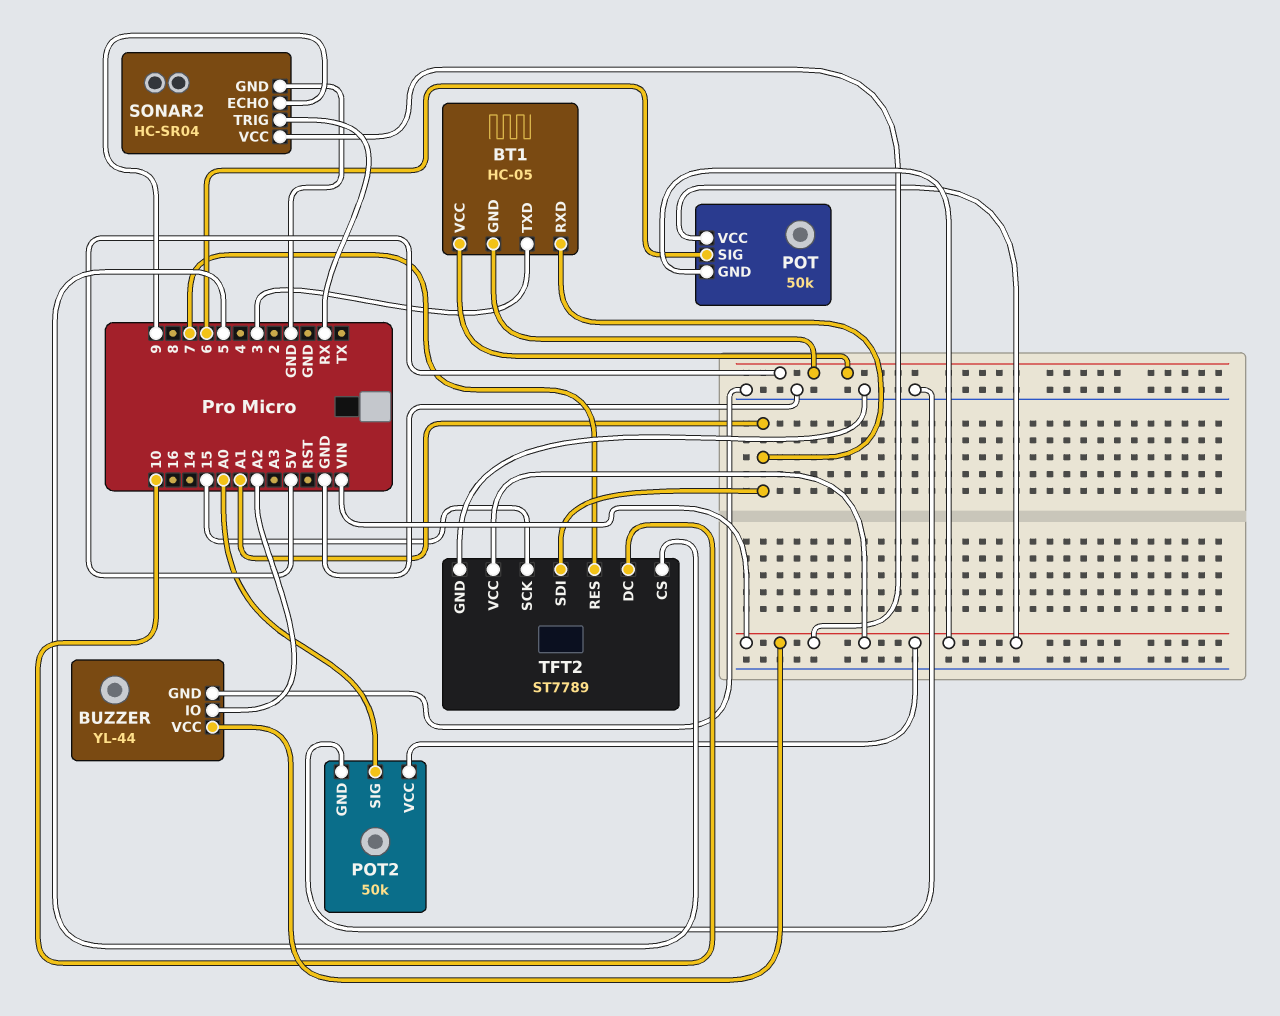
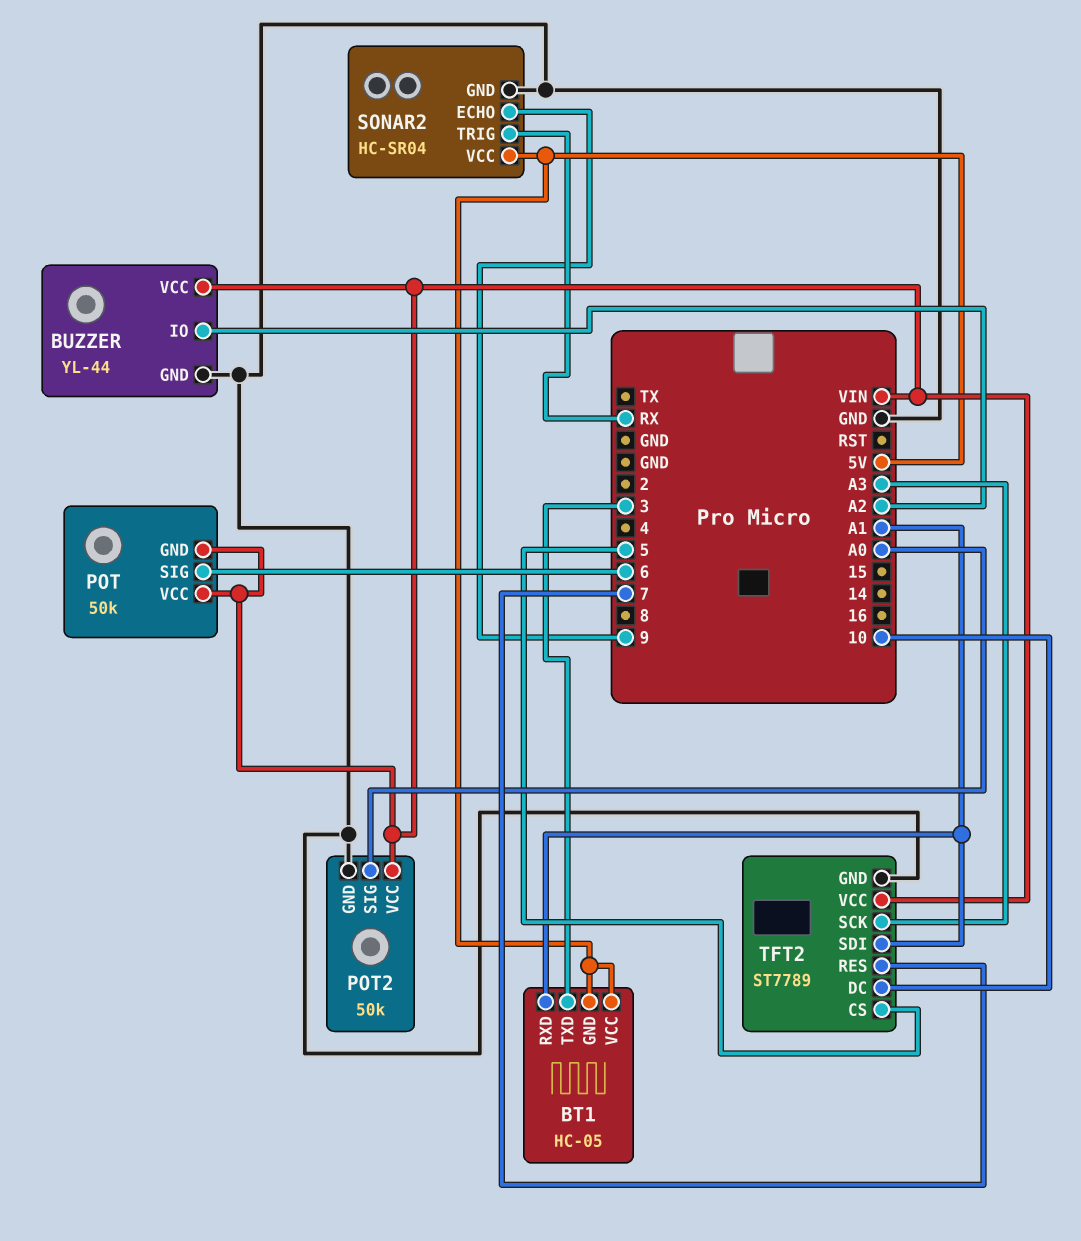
SONAR2 pin VCC: VIN -> 5V
TFT2 pin SCK: 15 -> A3

